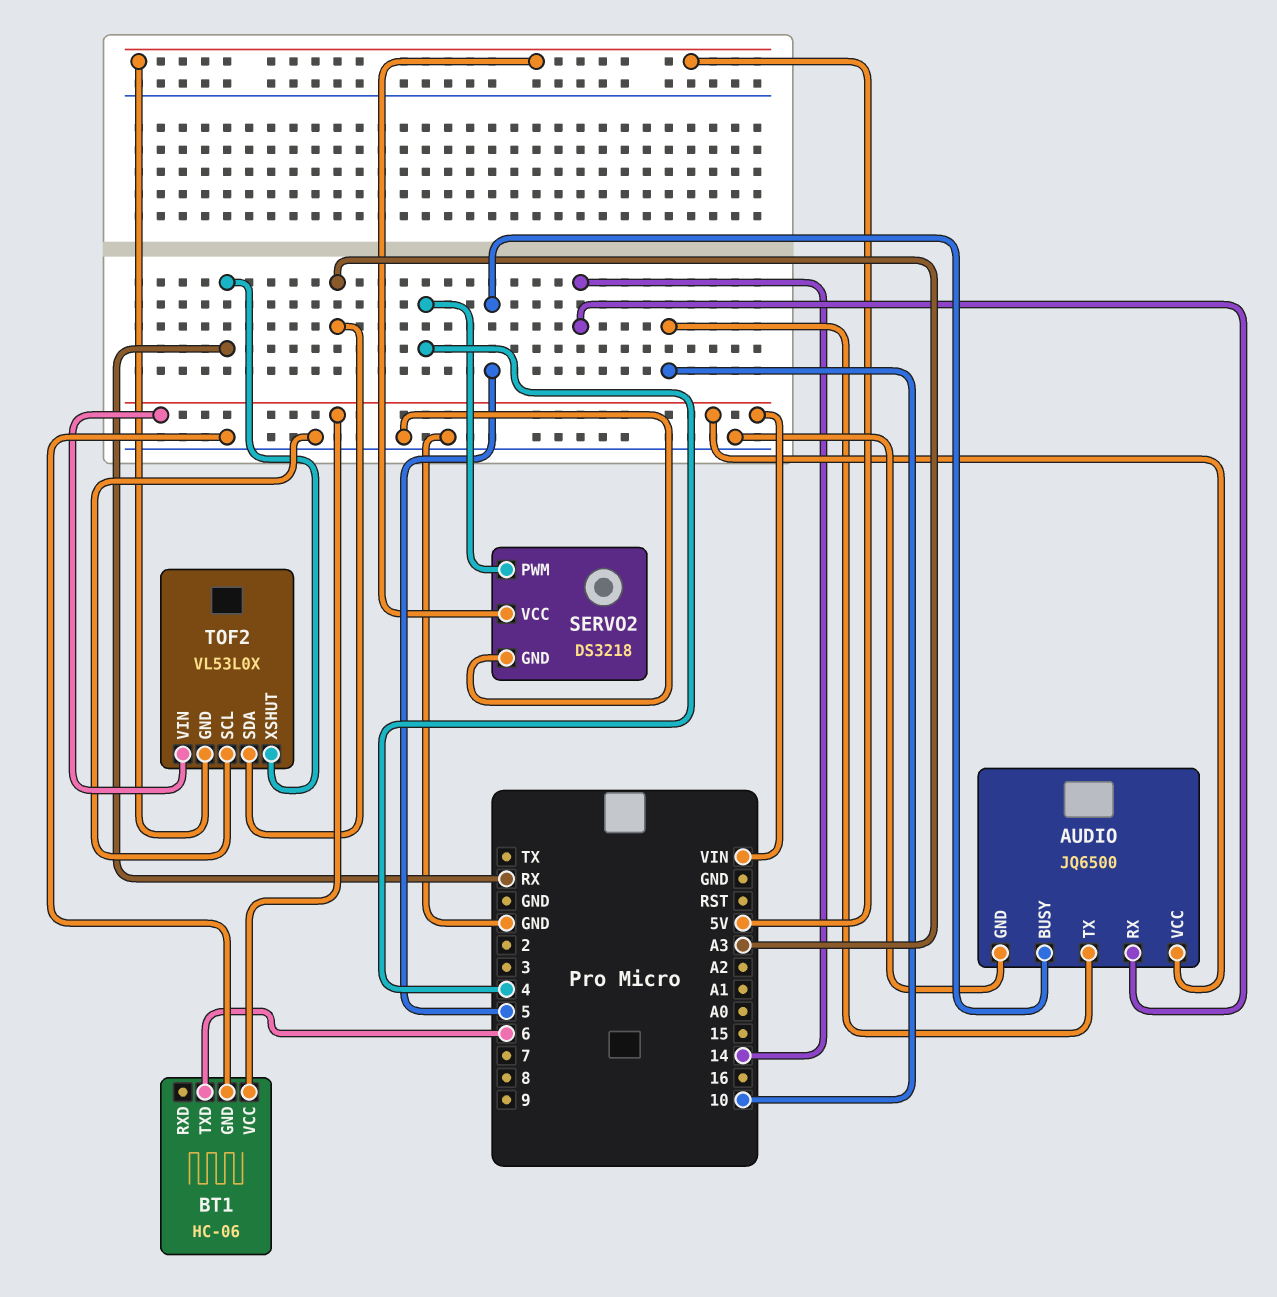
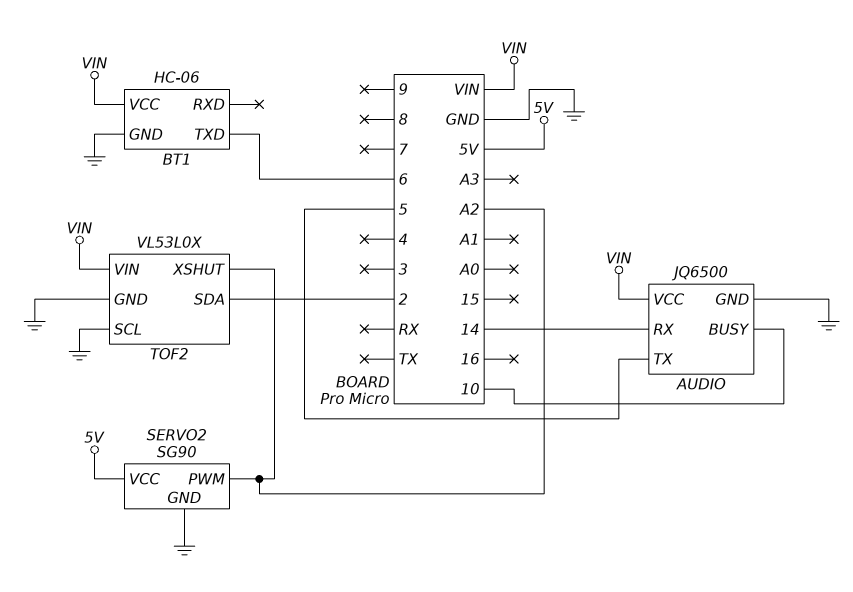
AUDIO pin BUSY: 5 -> 10
AUDIO pin TX: 10 -> 5
SERVO2: DS3218 -> SG90
SERVO2 pin PWM: 4 -> A2
TOF2 pin GND: 5V -> GND
TOF2 pin SDA: A3 -> 2
TOF2 pin XSHUT: RX -> A2

